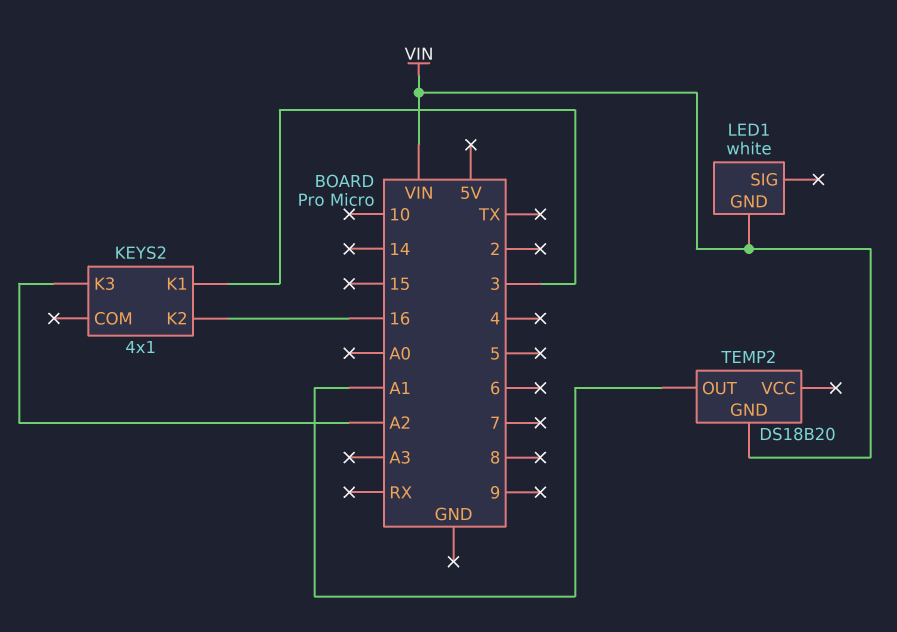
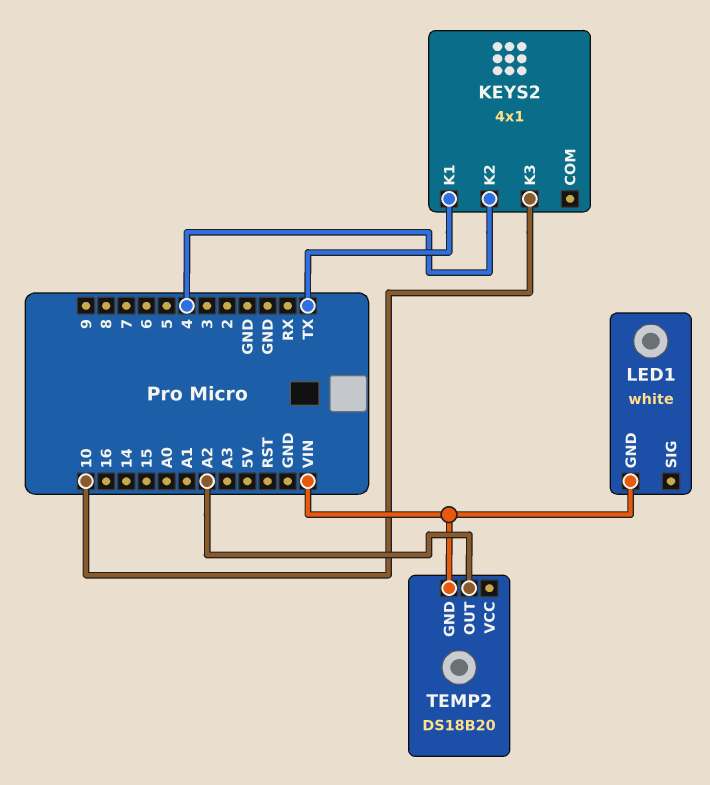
KEYS2 pin K1: 3 -> TX
KEYS2 pin K2: 16 -> 4
KEYS2 pin K3: A2 -> 10
TEMP2 pin OUT: A1 -> A2

